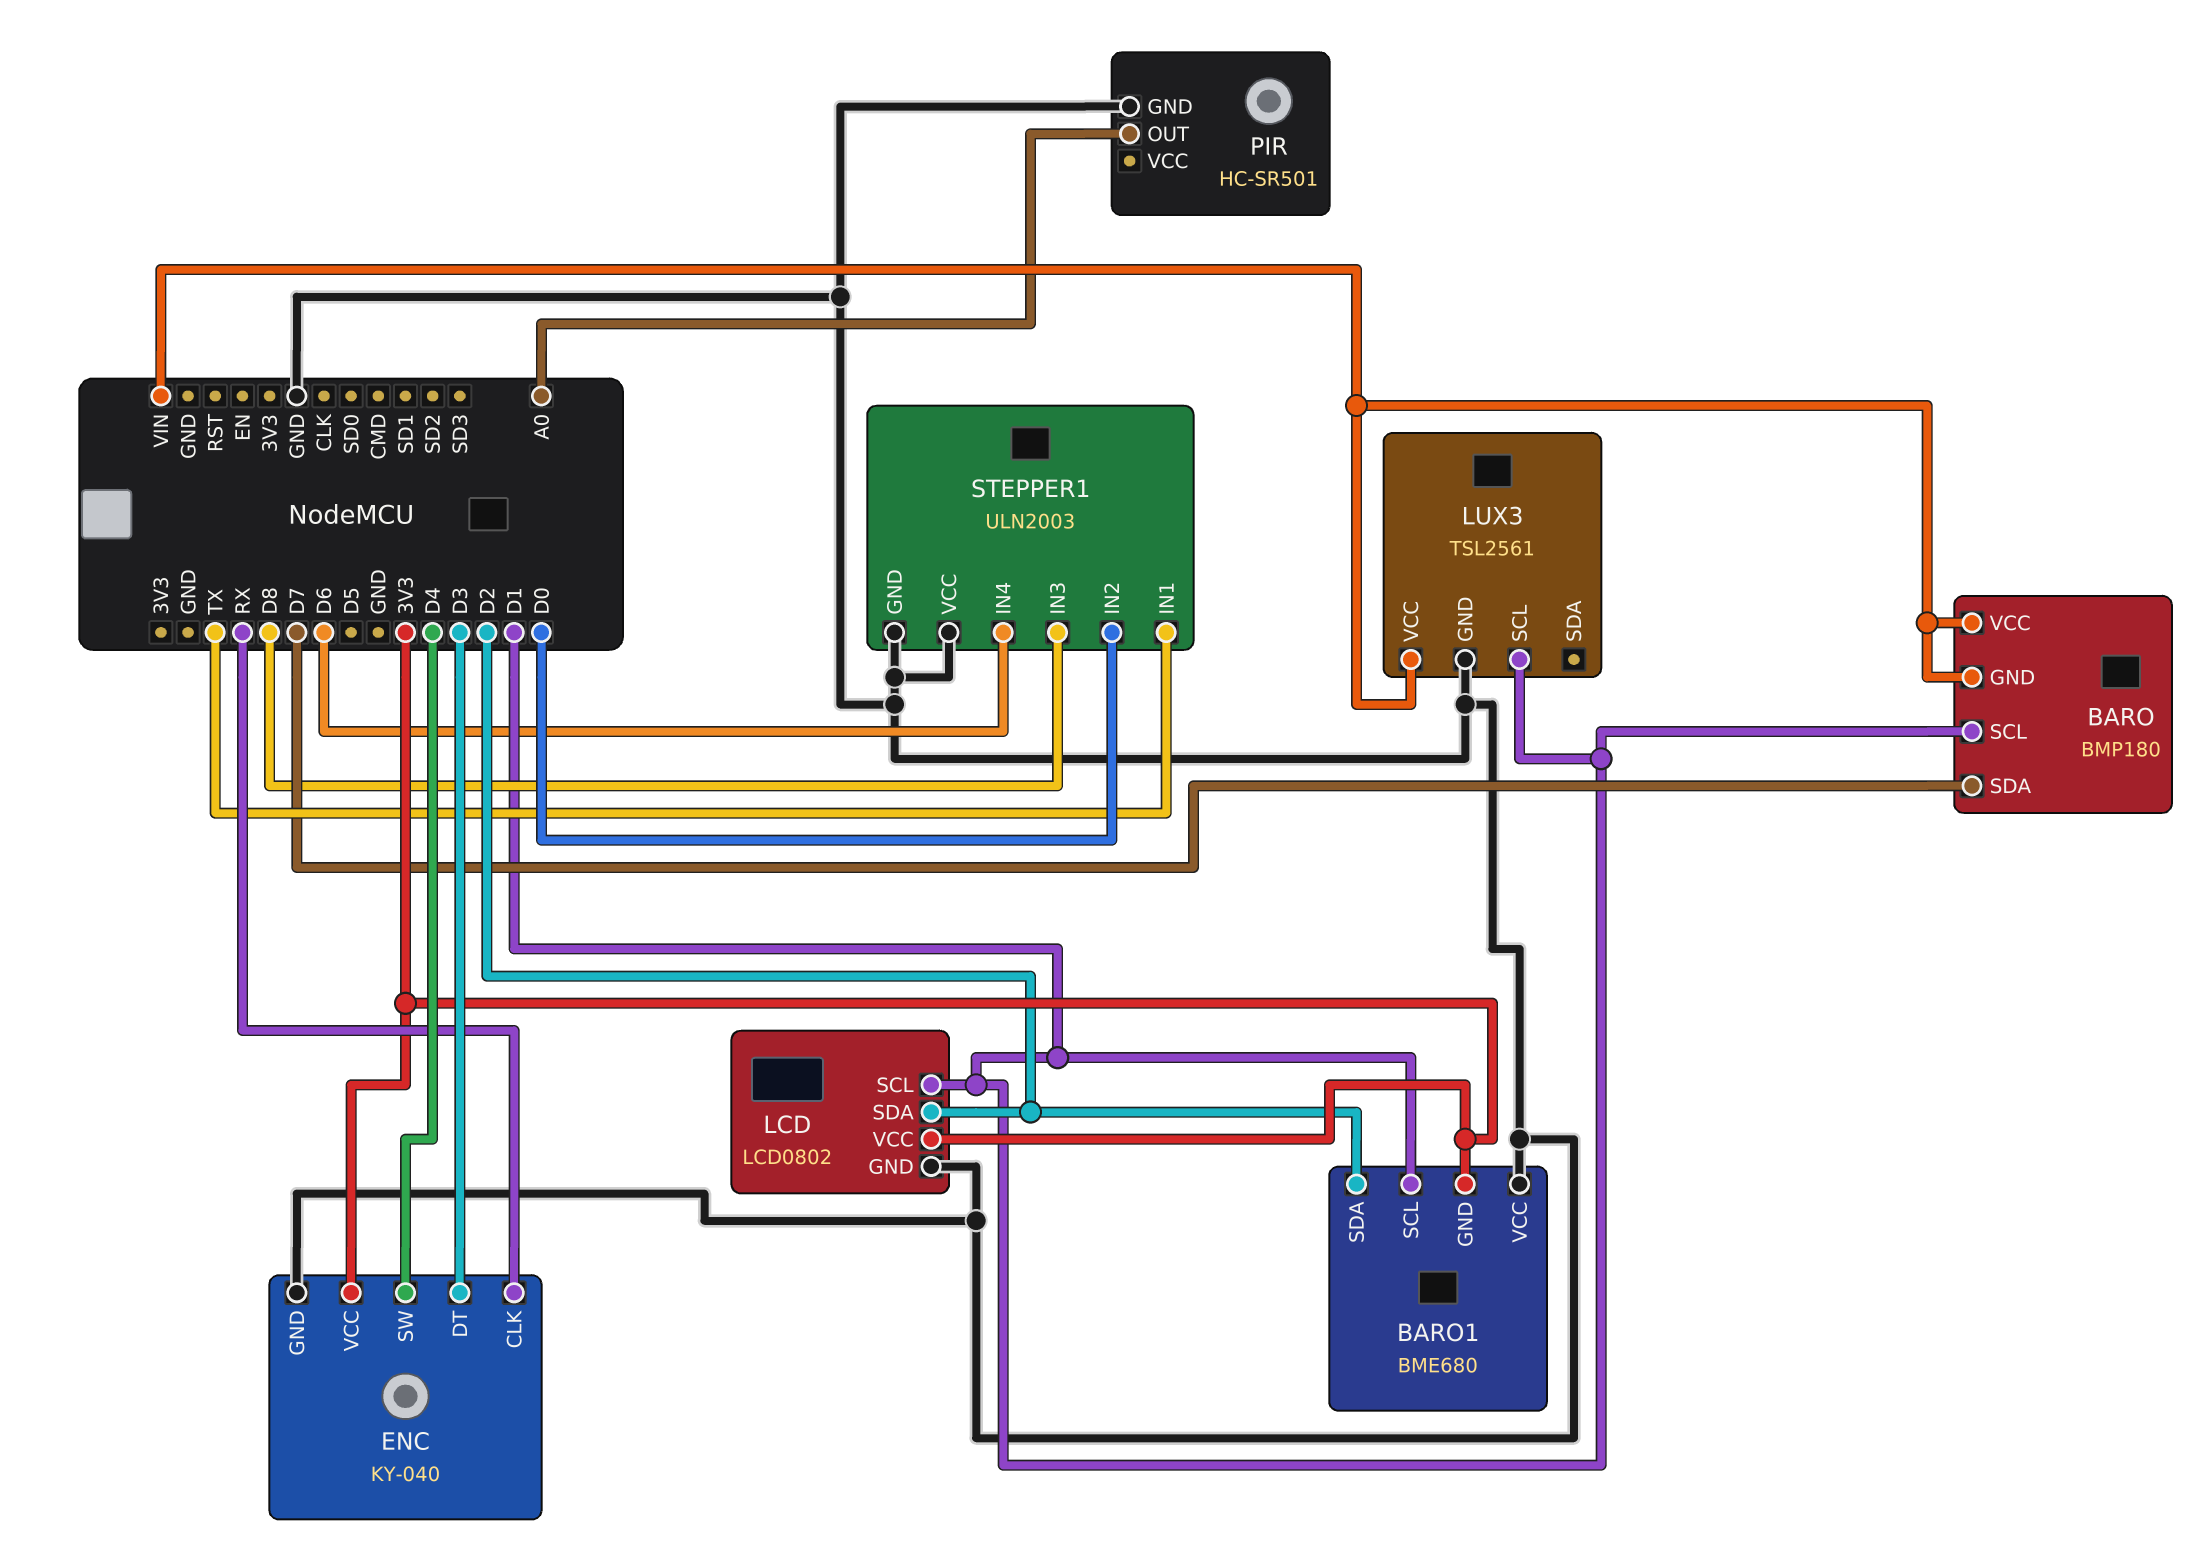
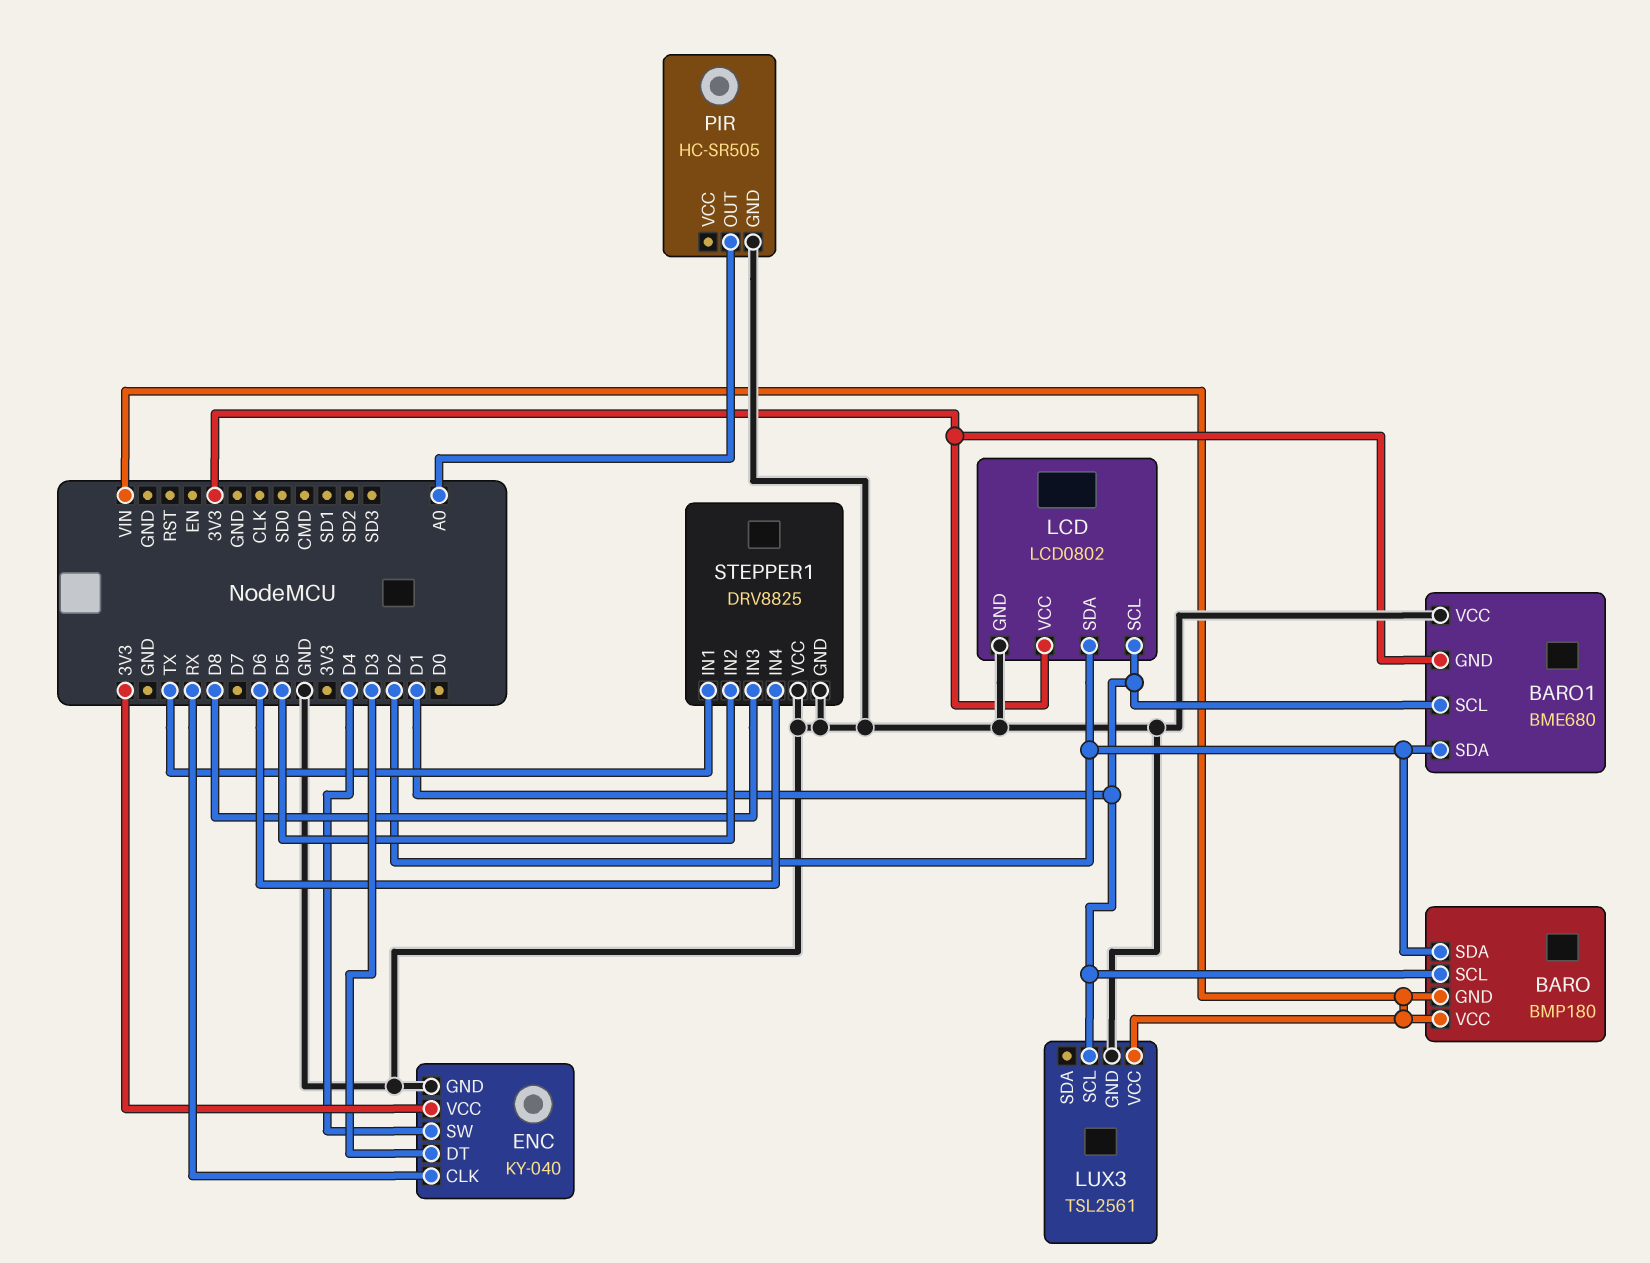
BARO pin SDA: D7 -> D2
PIR: HC-SR501 -> HC-SR505
STEPPER1: ULN2003 -> DRV8825
STEPPER1 pin IN2: D0 -> D5

